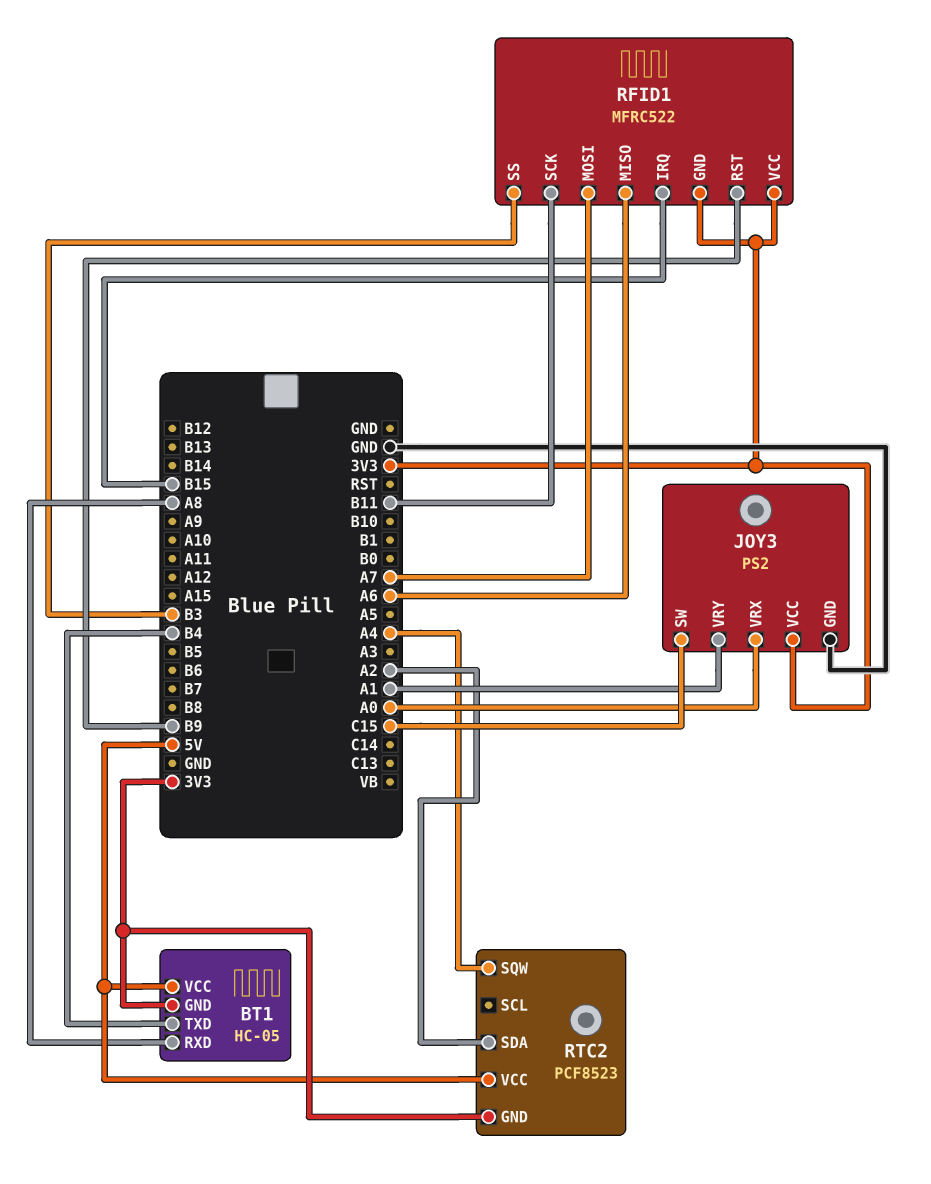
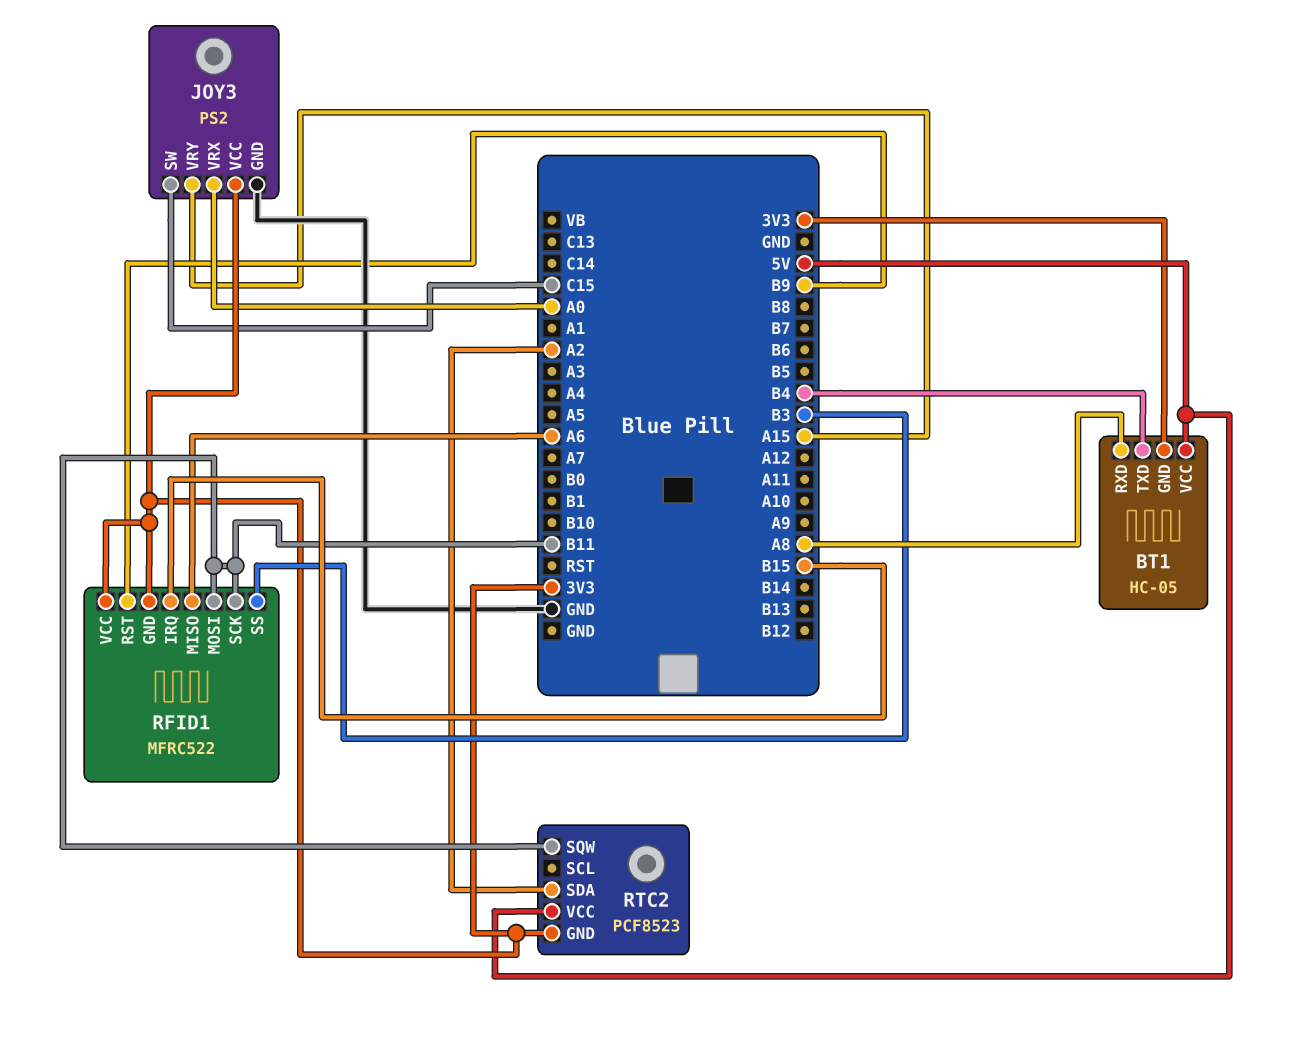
JOY3 pin VRY: A1 -> A15
RFID1 pin MOSI: A7 -> B11
RTC2 pin SQW: A4 -> B11

